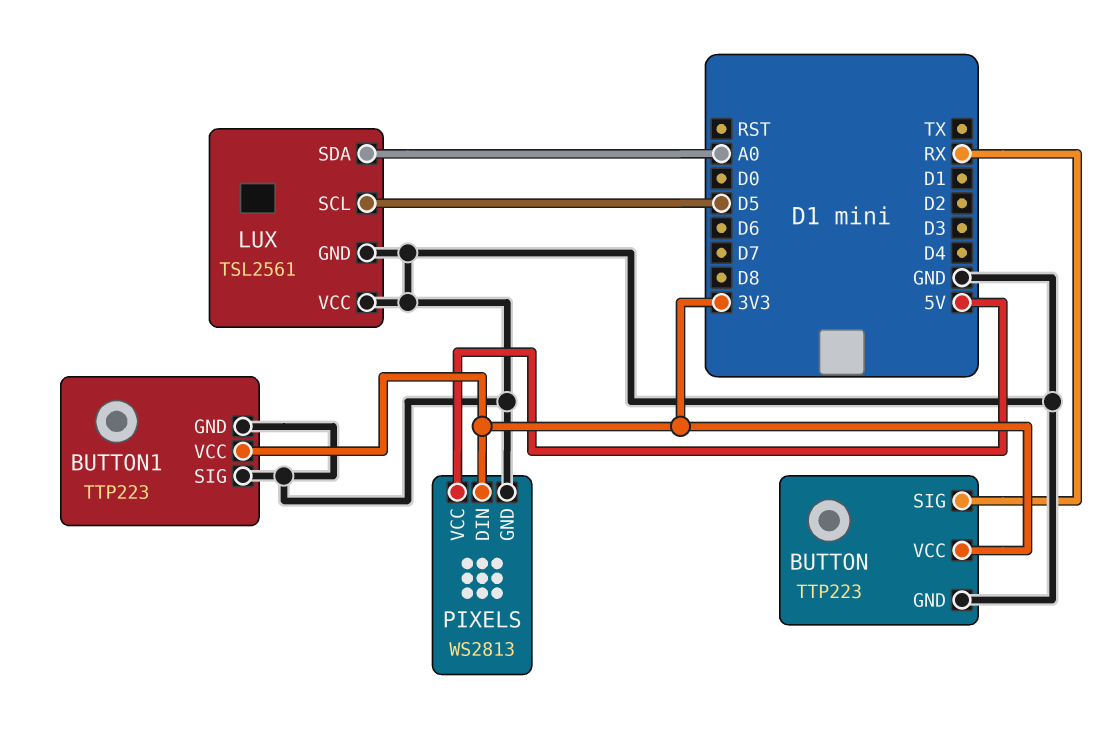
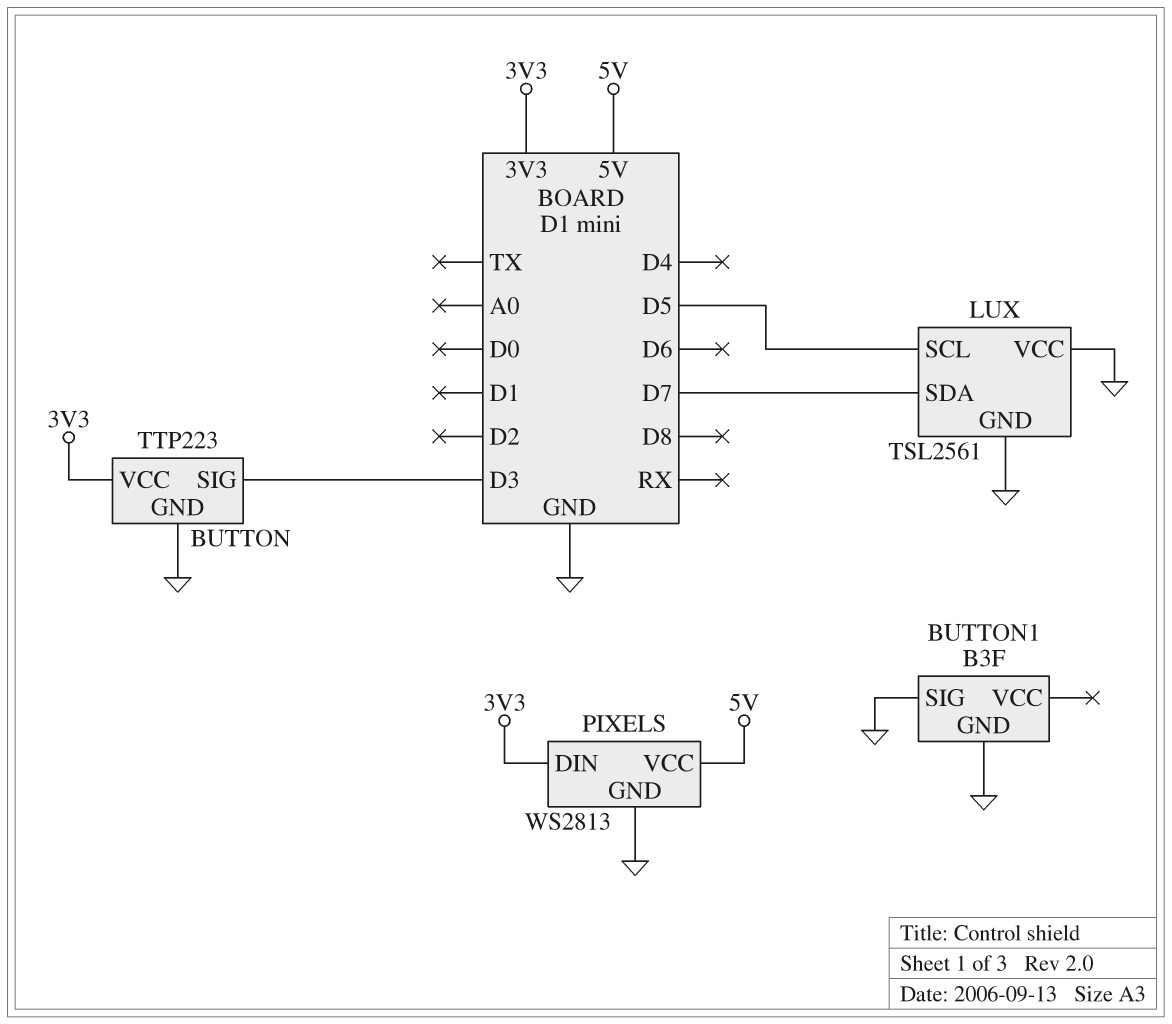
BUTTON pin SIG: RX -> D3
BUTTON1: TTP223 -> B3F
BUTTON1 pin VCC: 3V3 -> none
LUX pin SDA: A0 -> D7

